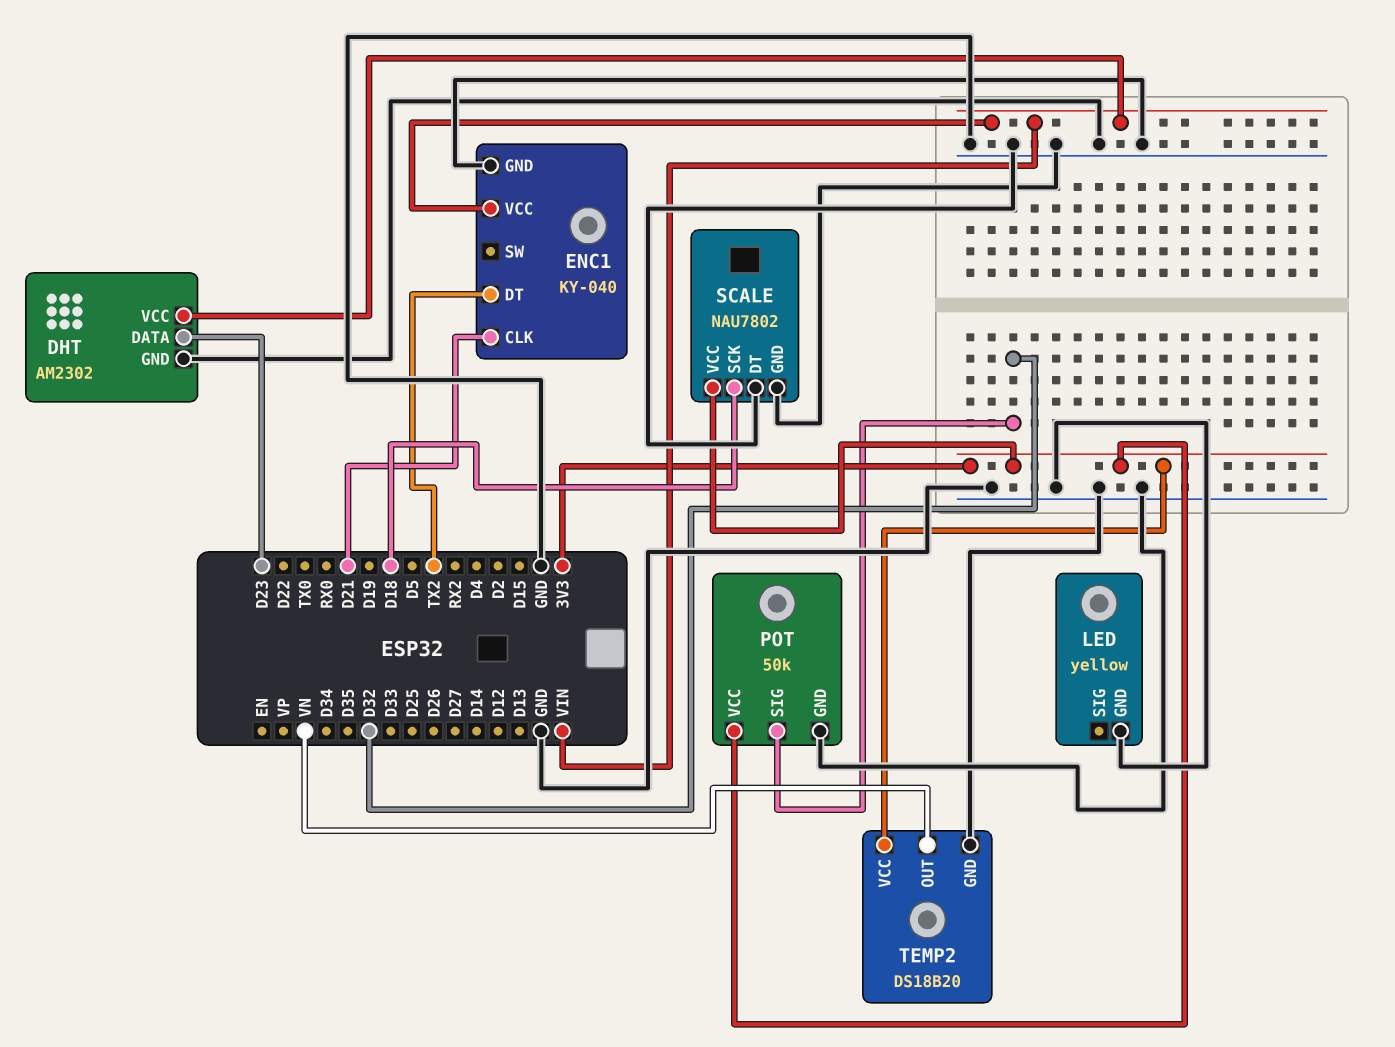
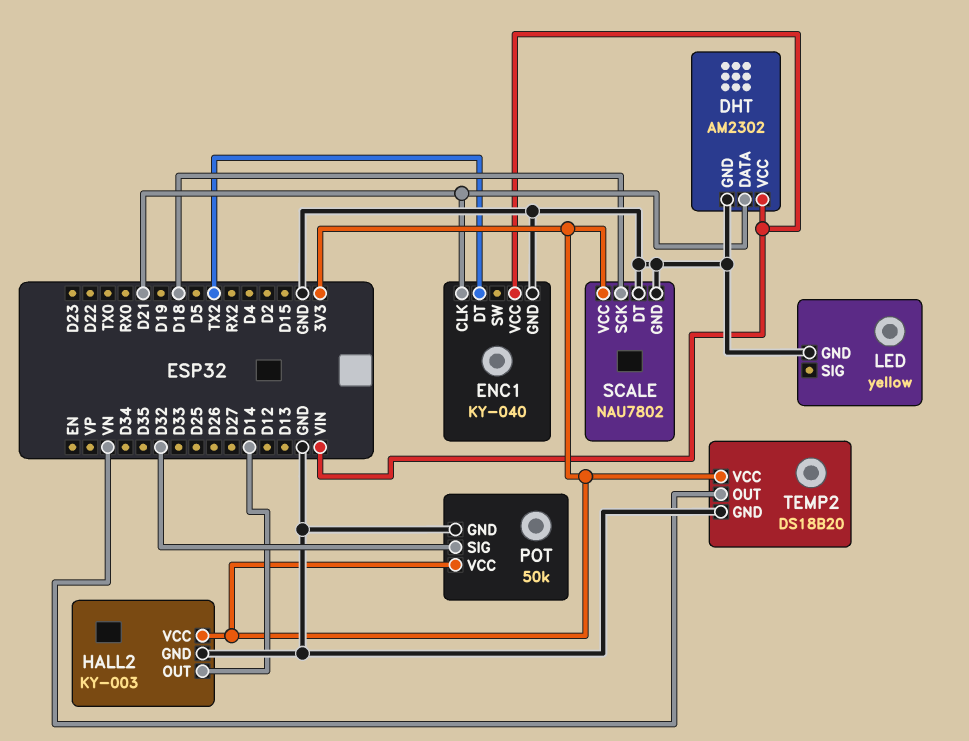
DHT pin DATA: D23 -> D21
HALL2: none -> KY-003
HALL2 pin GND: none -> GND
HALL2 pin OUT: none -> D14
HALL2 pin VCC: none -> 3V3

